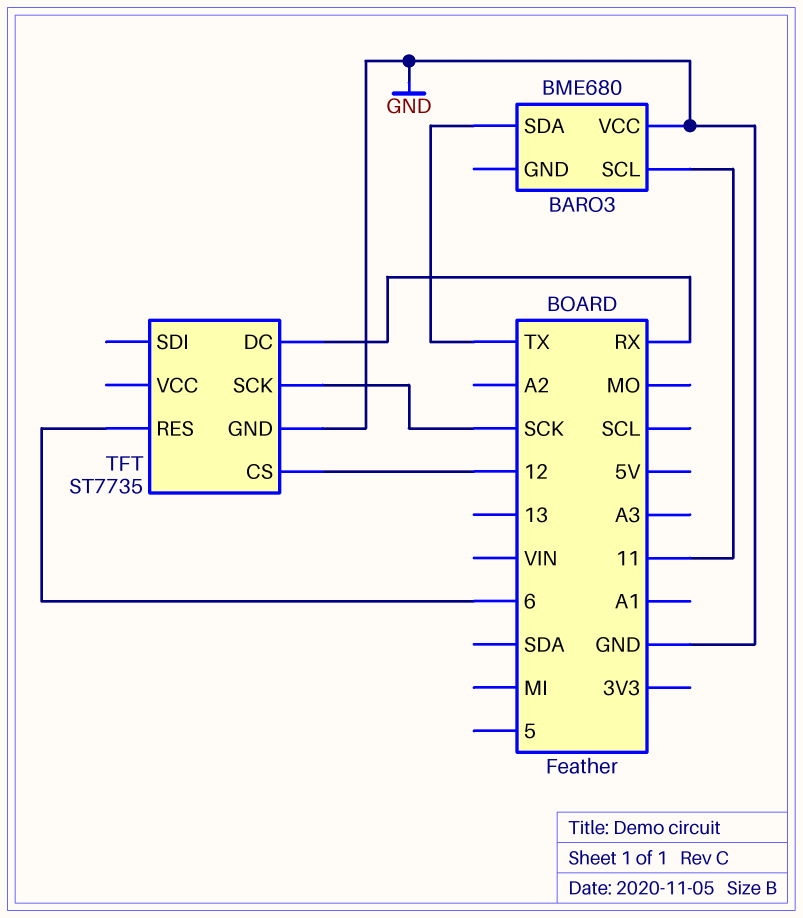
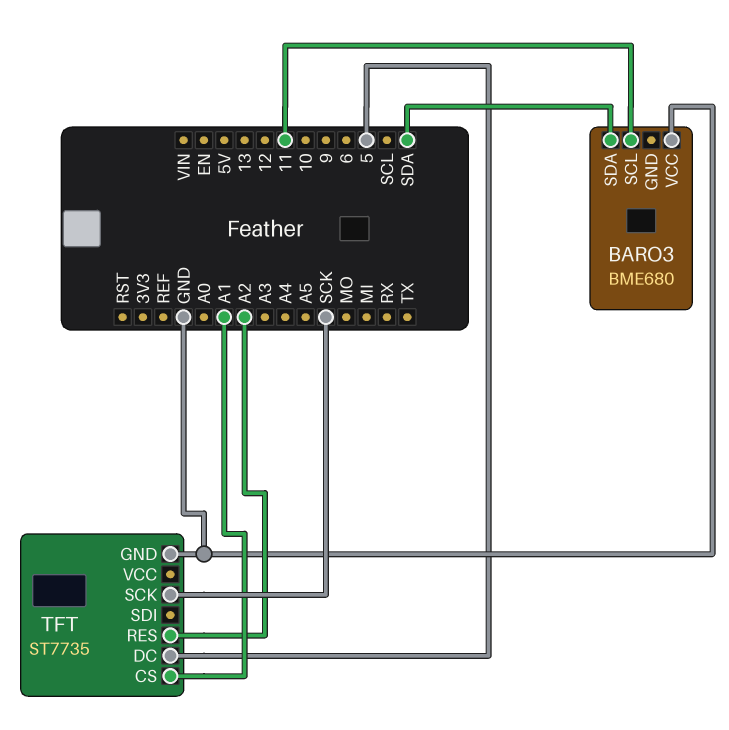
BARO3 pin SDA: TX -> SDA
TFT pin CS: 12 -> A1
TFT pin DC: RX -> 5
TFT pin RES: 6 -> A2

